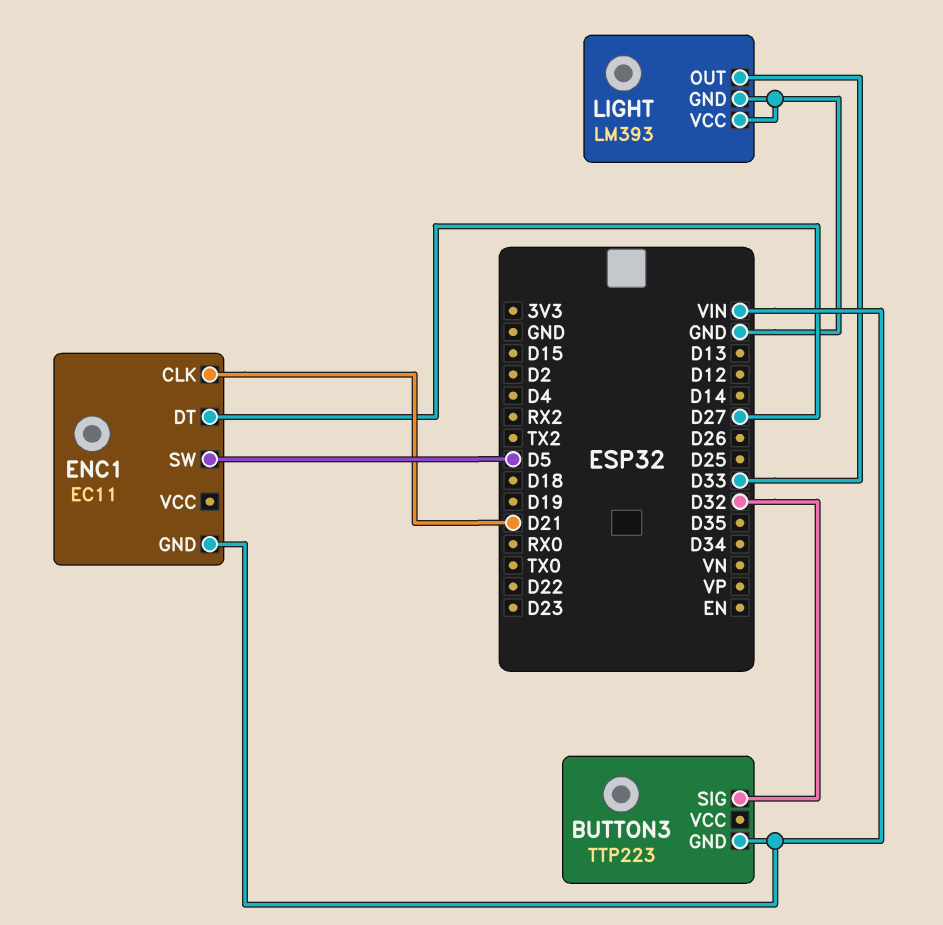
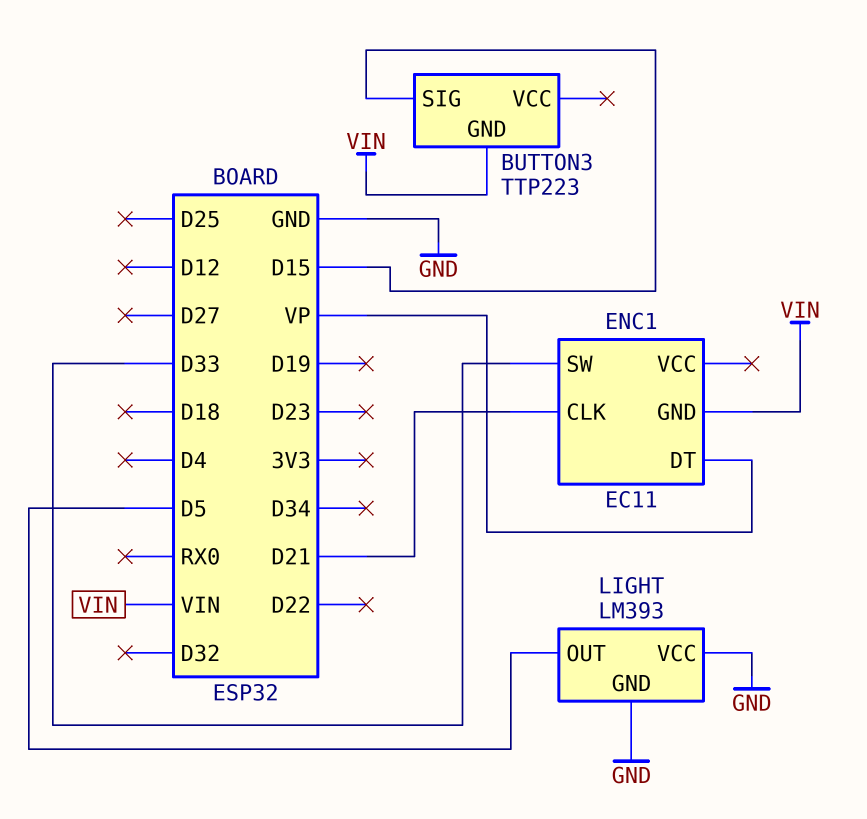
BUTTON3 pin SIG: D32 -> D15
ENC1 pin DT: D27 -> VP
ENC1 pin SW: D5 -> D33
LIGHT pin OUT: D33 -> D5

